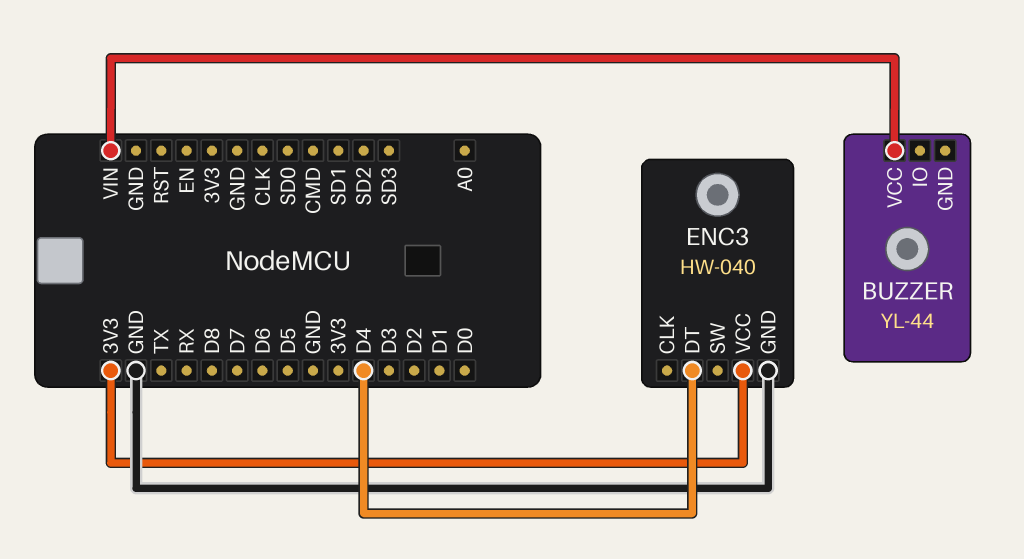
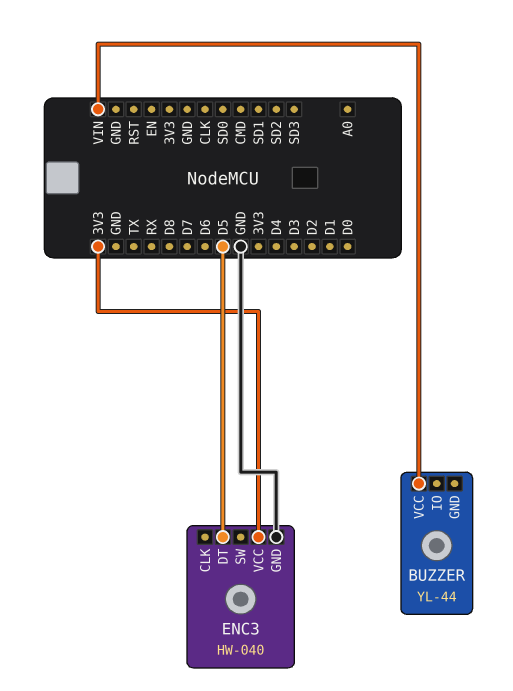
ENC3 pin DT: D4 -> D5

